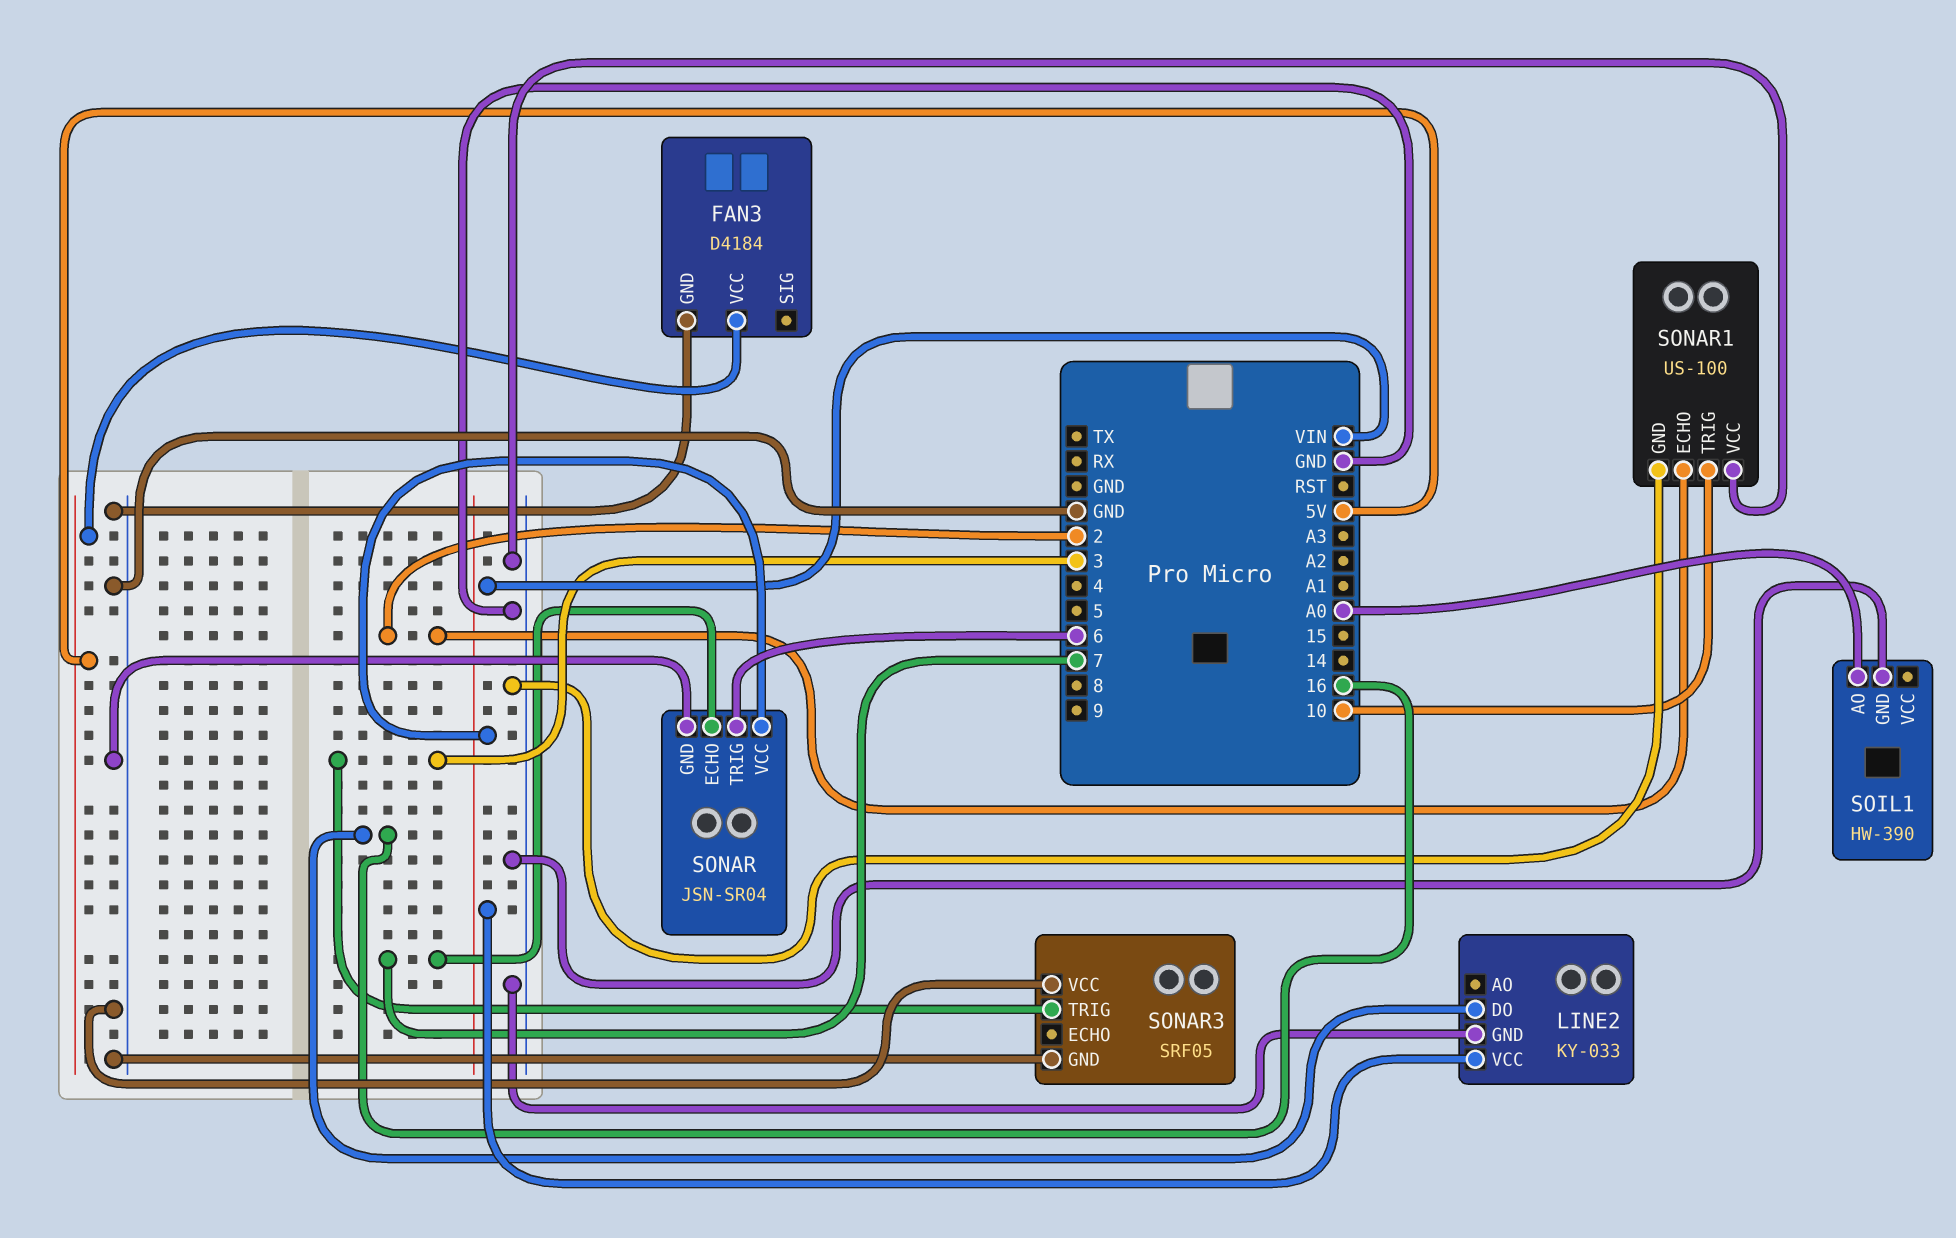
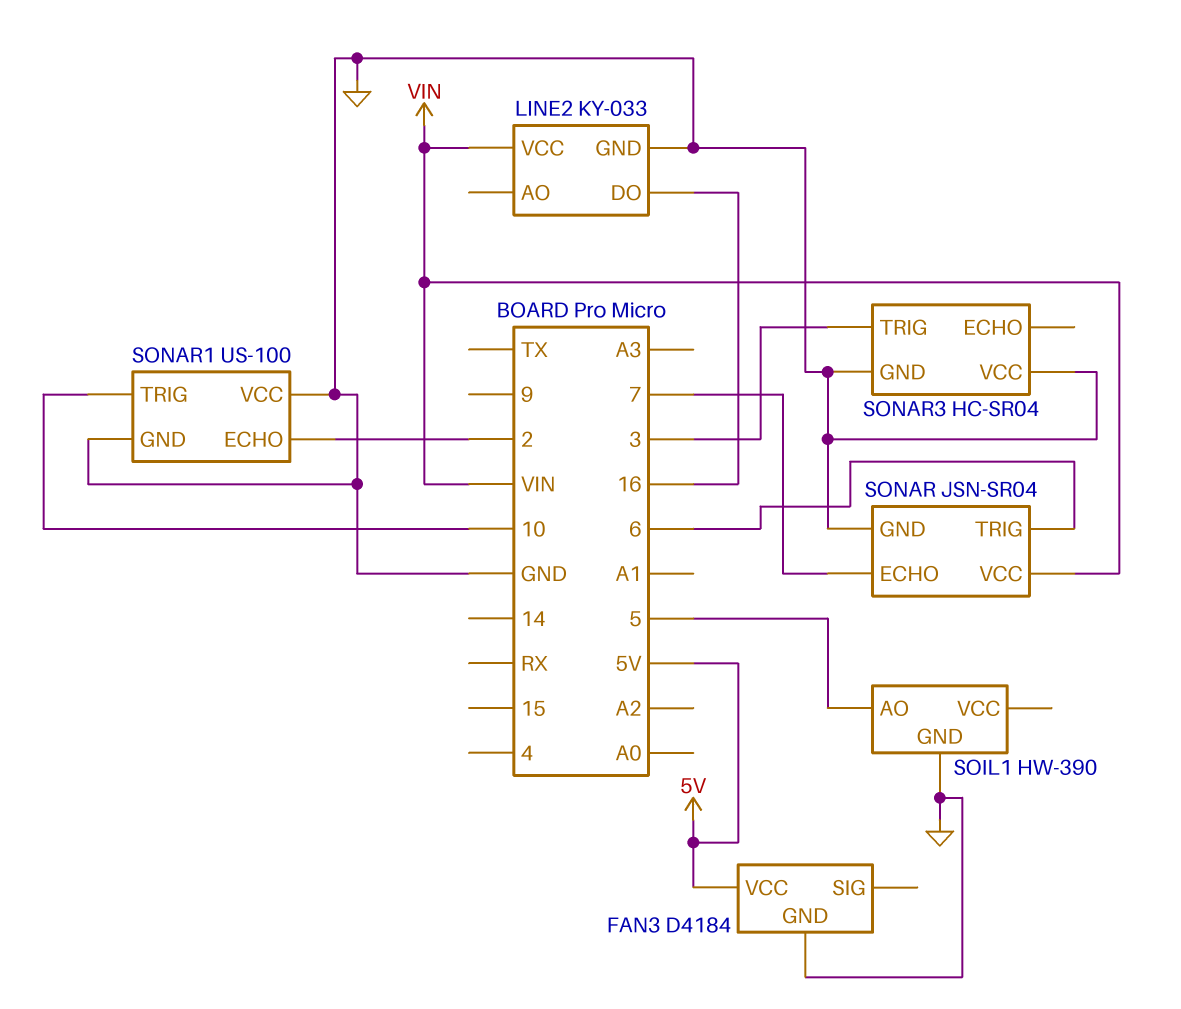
SOIL1 pin AO: A0 -> 5
SONAR3: SRF05 -> HC-SR04

